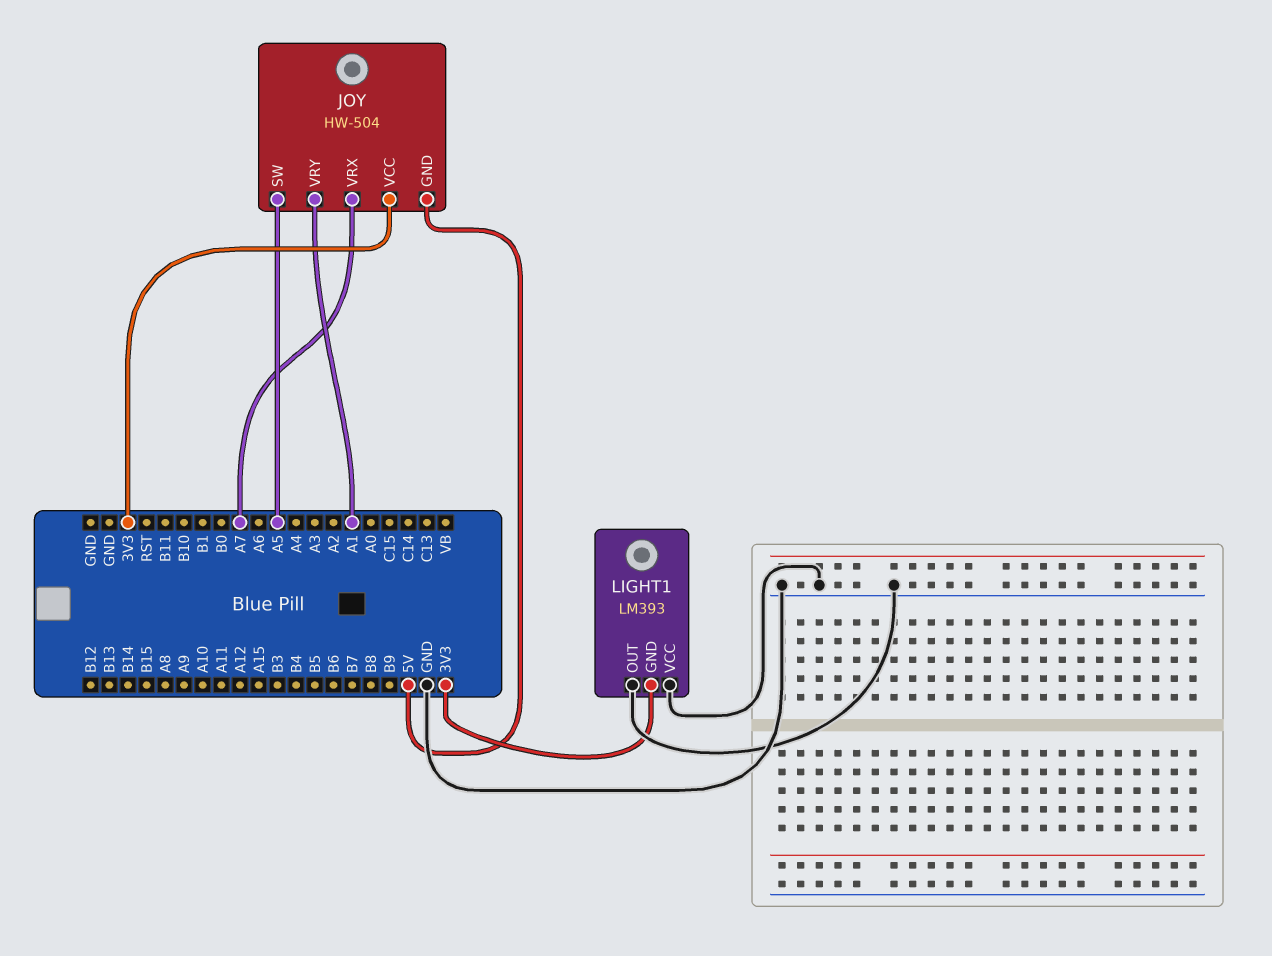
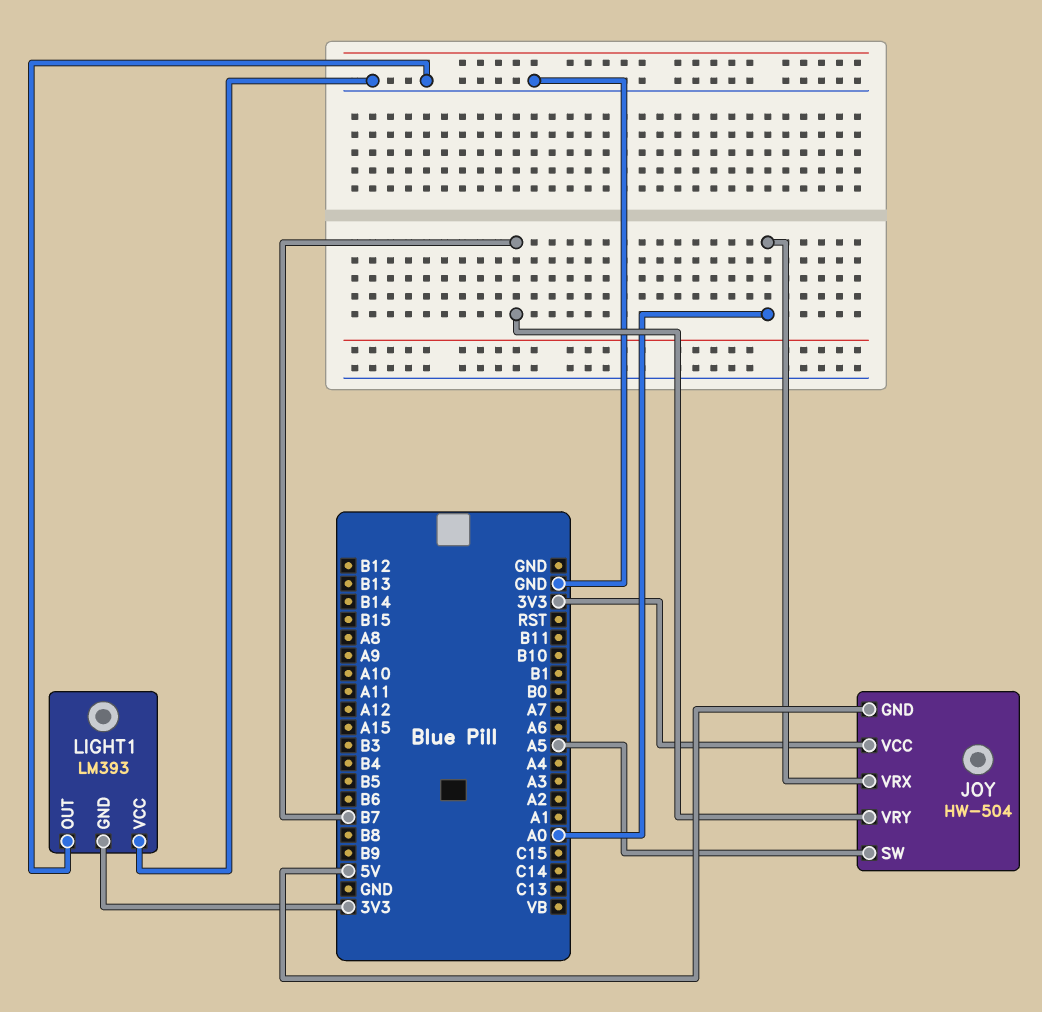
JOY pin VRX: A7 -> A0
JOY pin VRY: A1 -> B7

